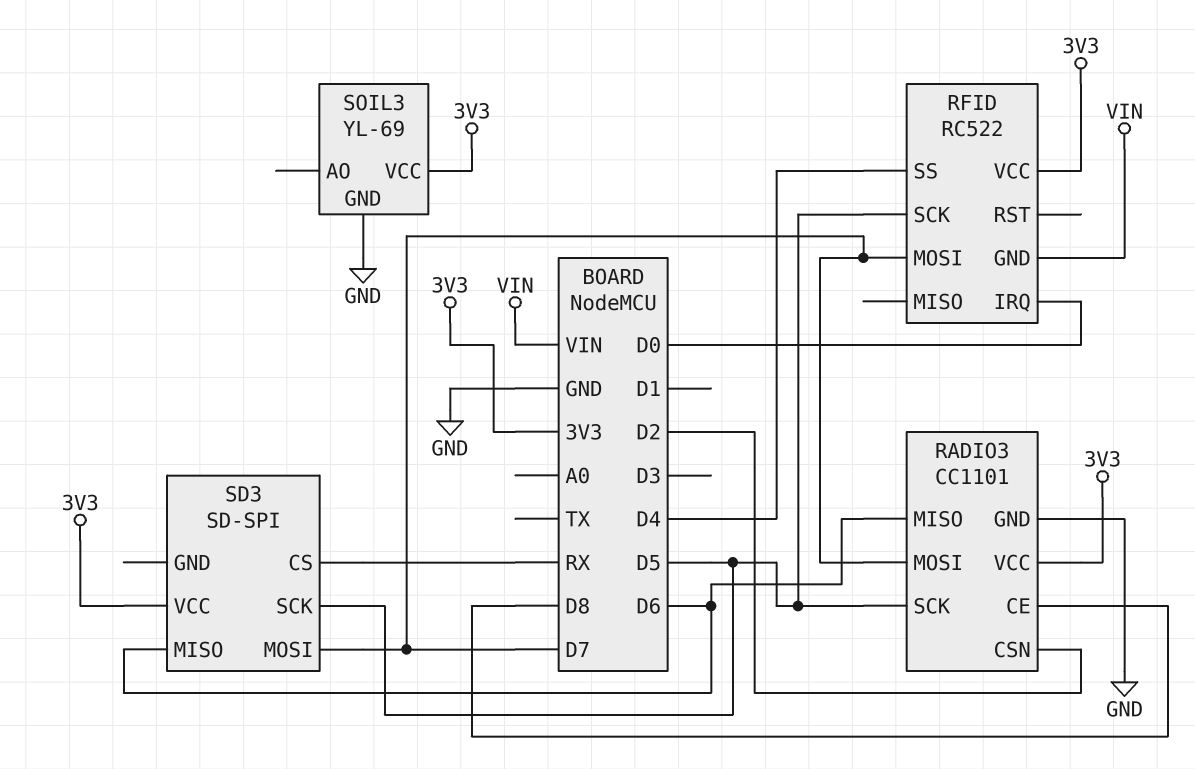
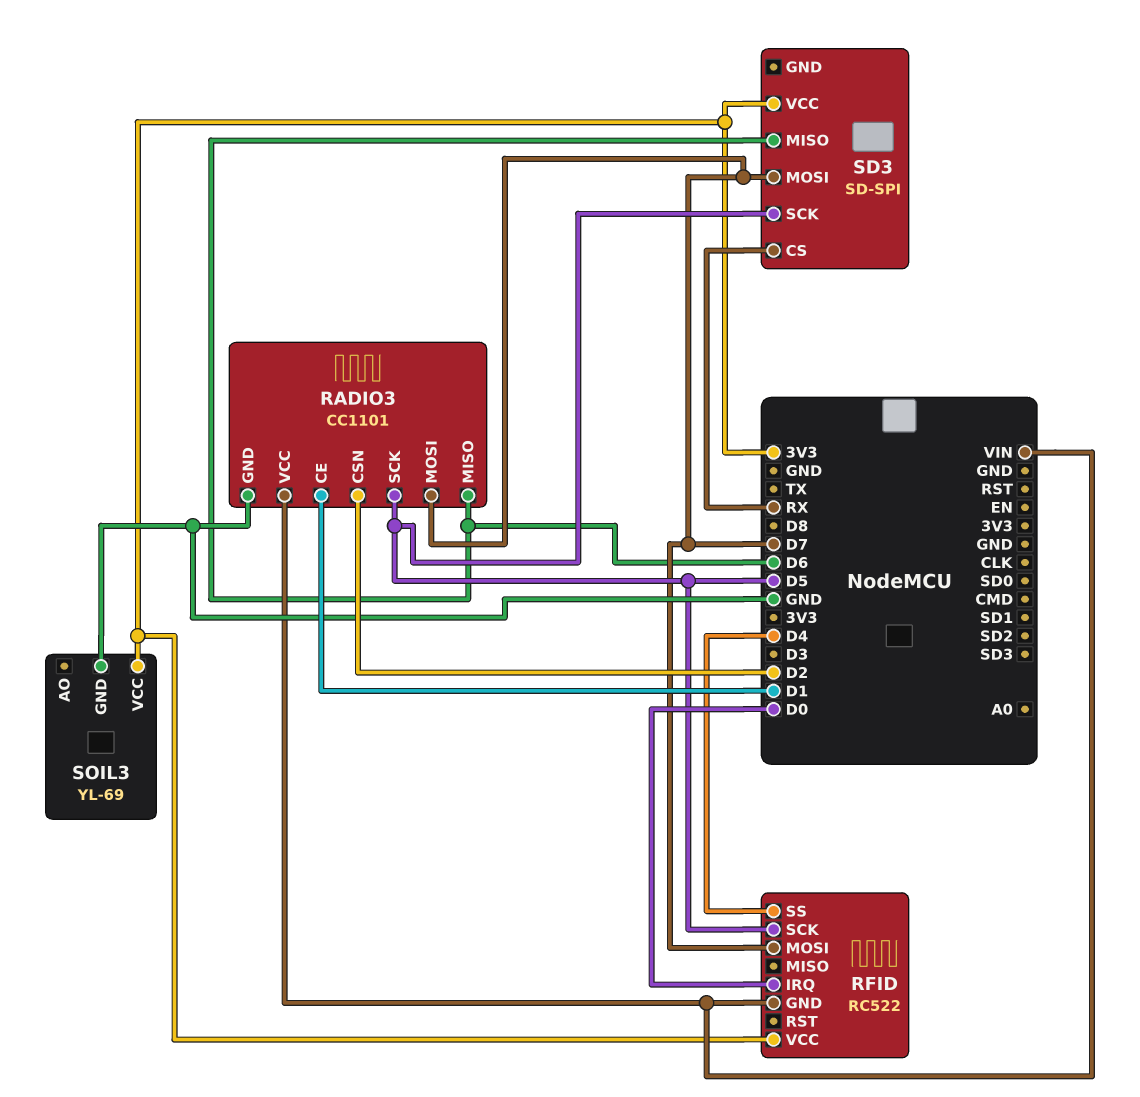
RADIO3 pin CE: D8 -> D1
RADIO3 pin VCC: 3V3 -> VIN

